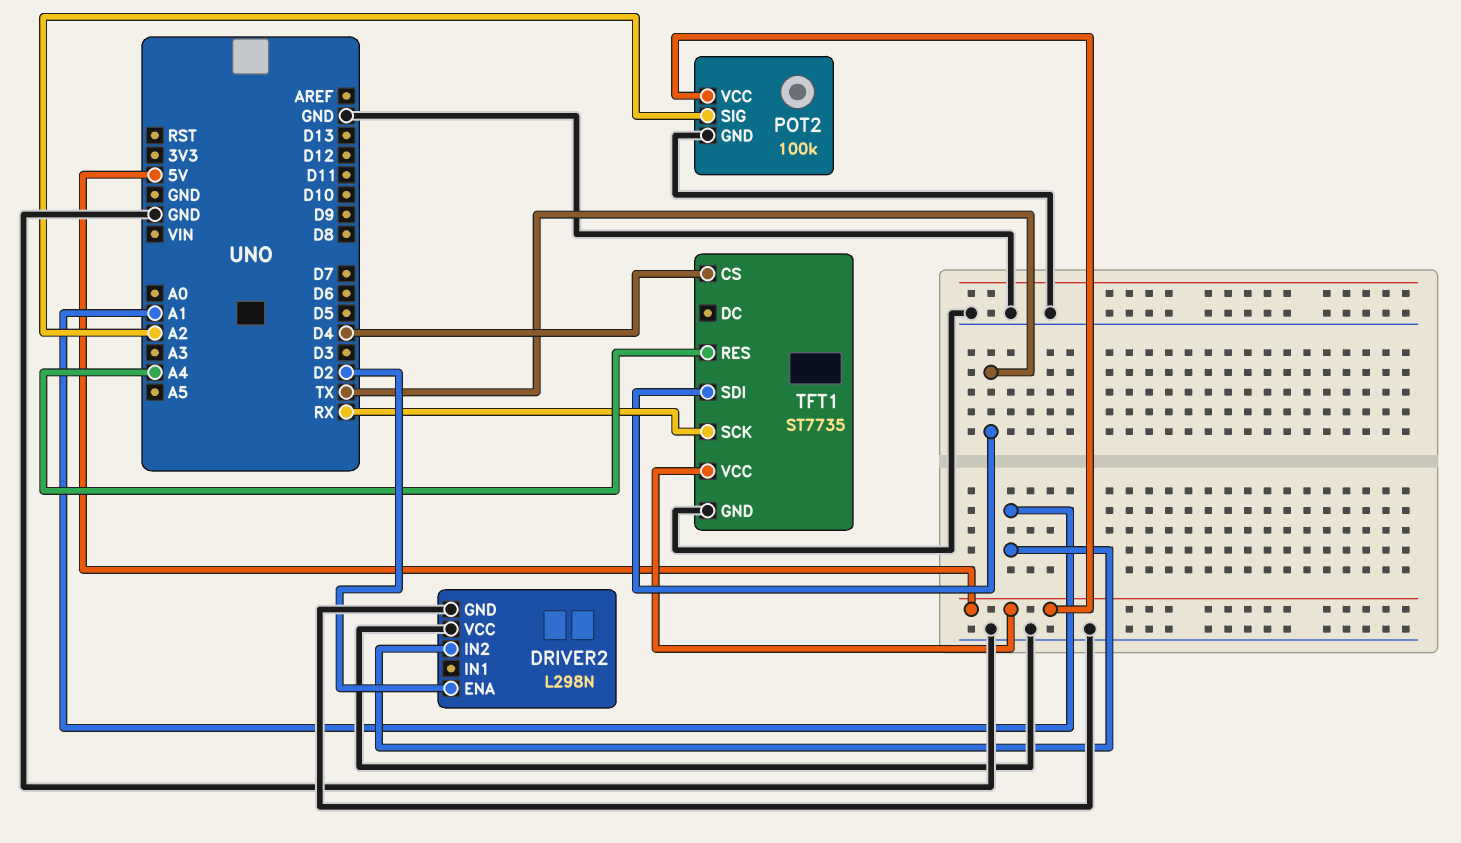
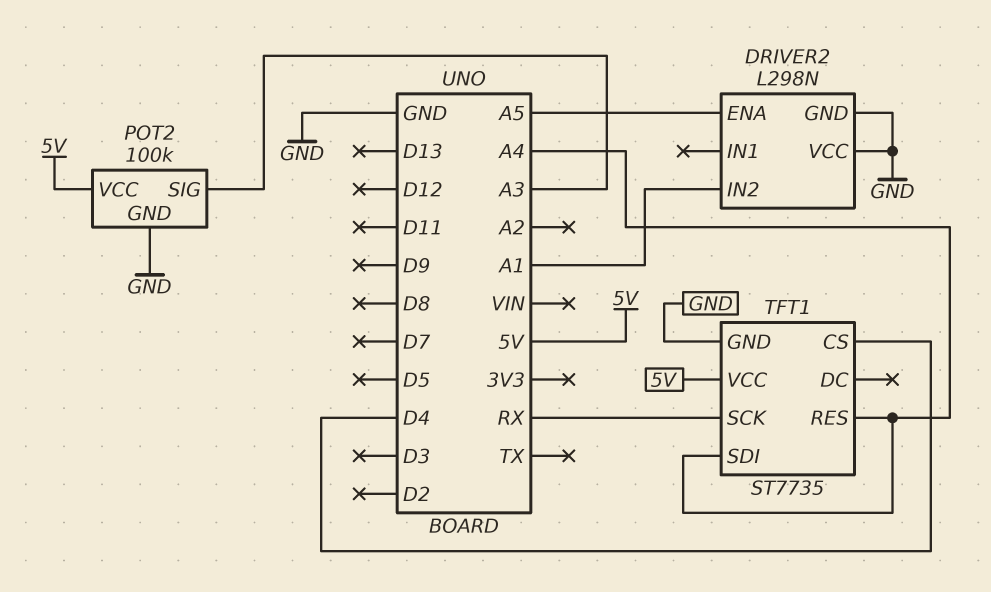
DRIVER2 pin ENA: D2 -> A5
POT2 pin SIG: A2 -> A3
TFT1 pin SDI: TX -> A4

